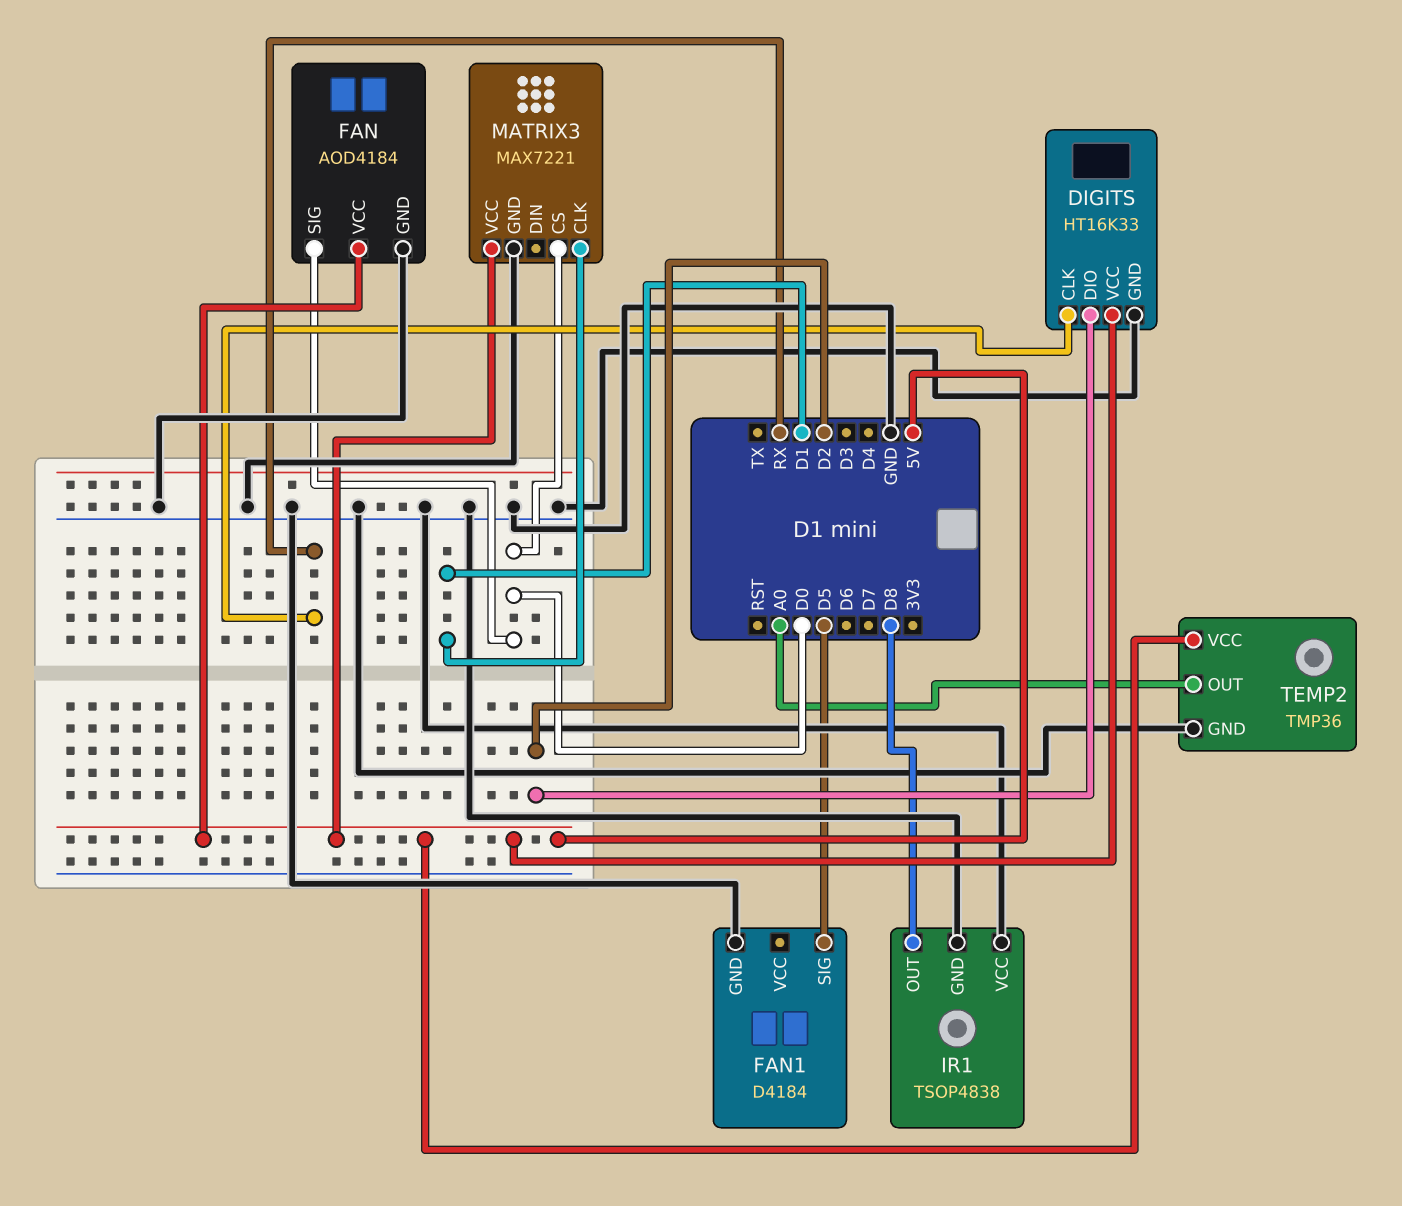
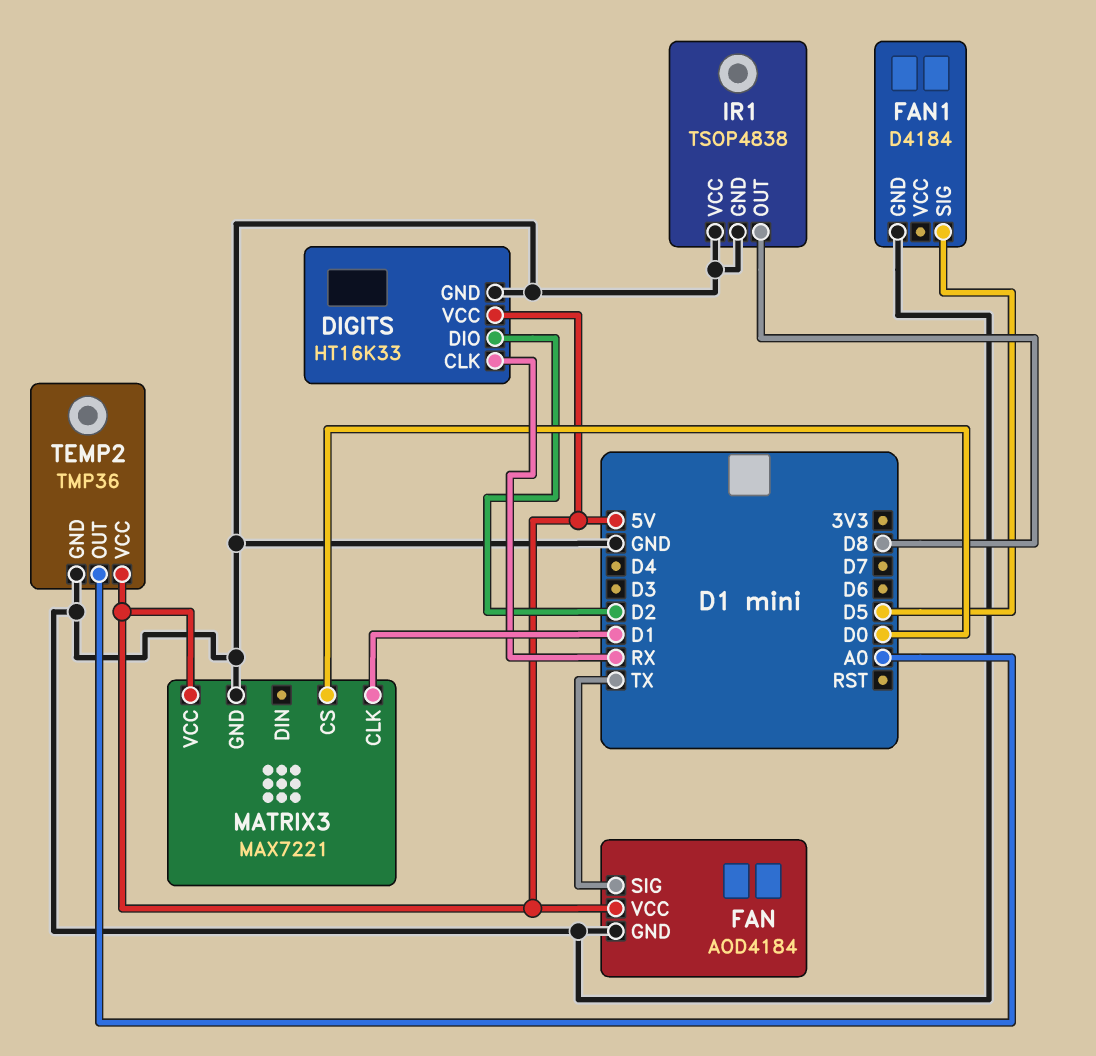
FAN pin SIG: D0 -> TX

